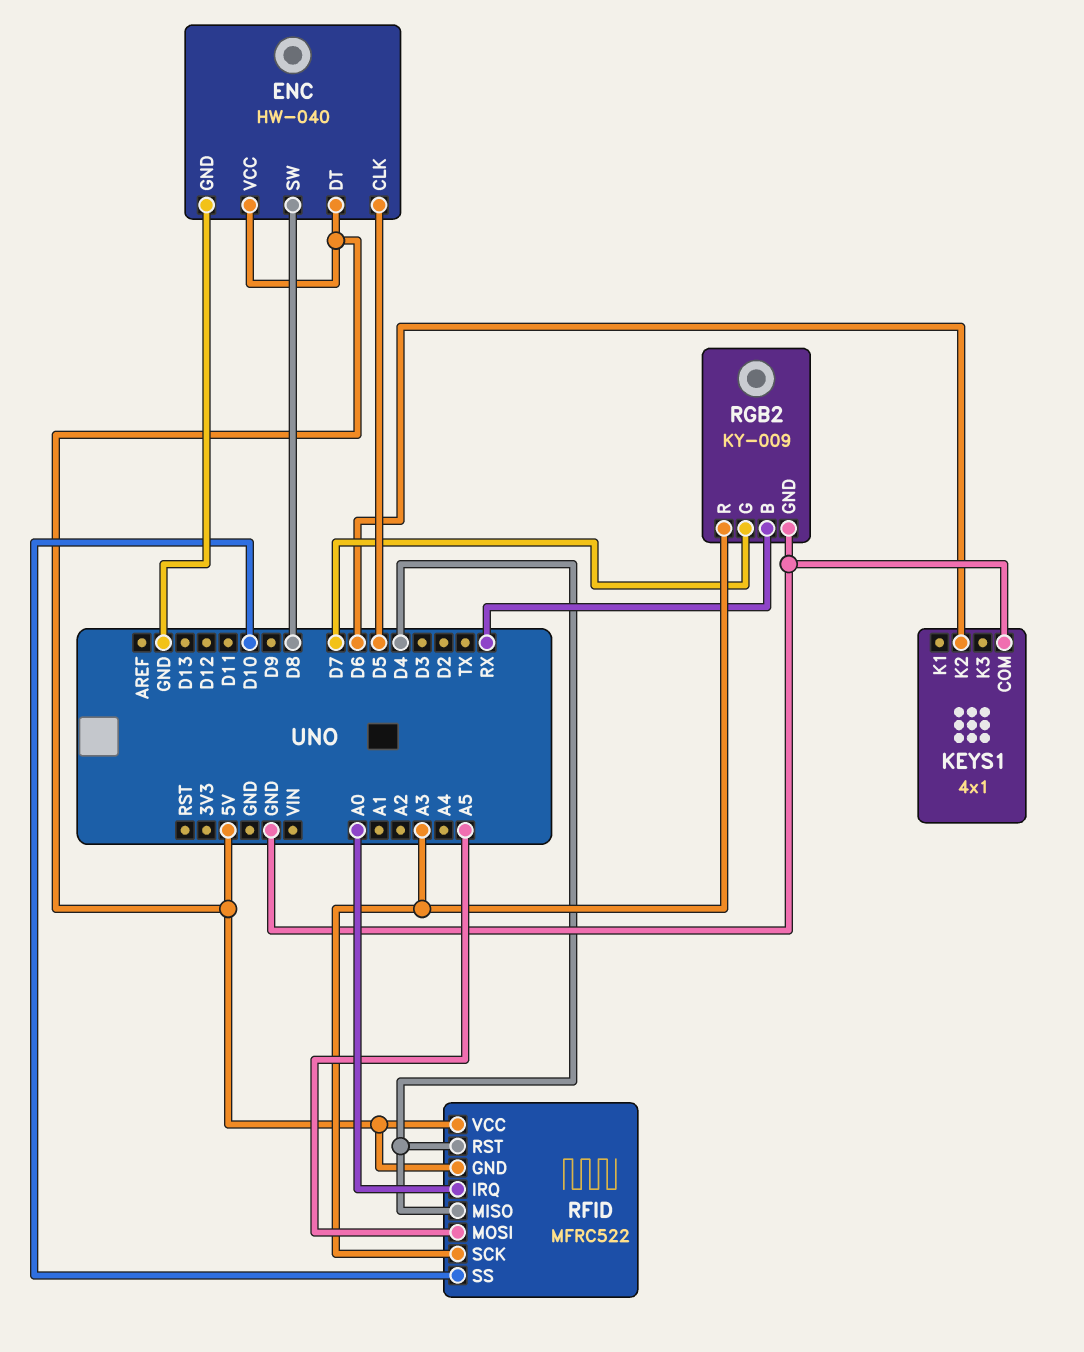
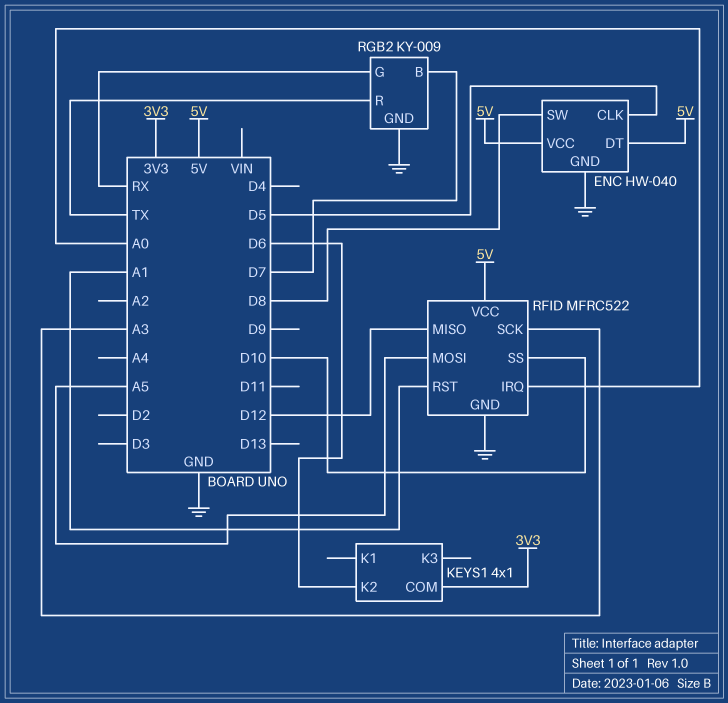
KEYS1 pin COM: GND -> 3V3
RFID pin GND: 5V -> GND
RFID pin MISO: D4 -> D12
RFID pin RST: D4 -> A1
RGB2 pin B: RX -> D7
RGB2 pin G: D7 -> RX
RGB2 pin R: A3 -> TX

